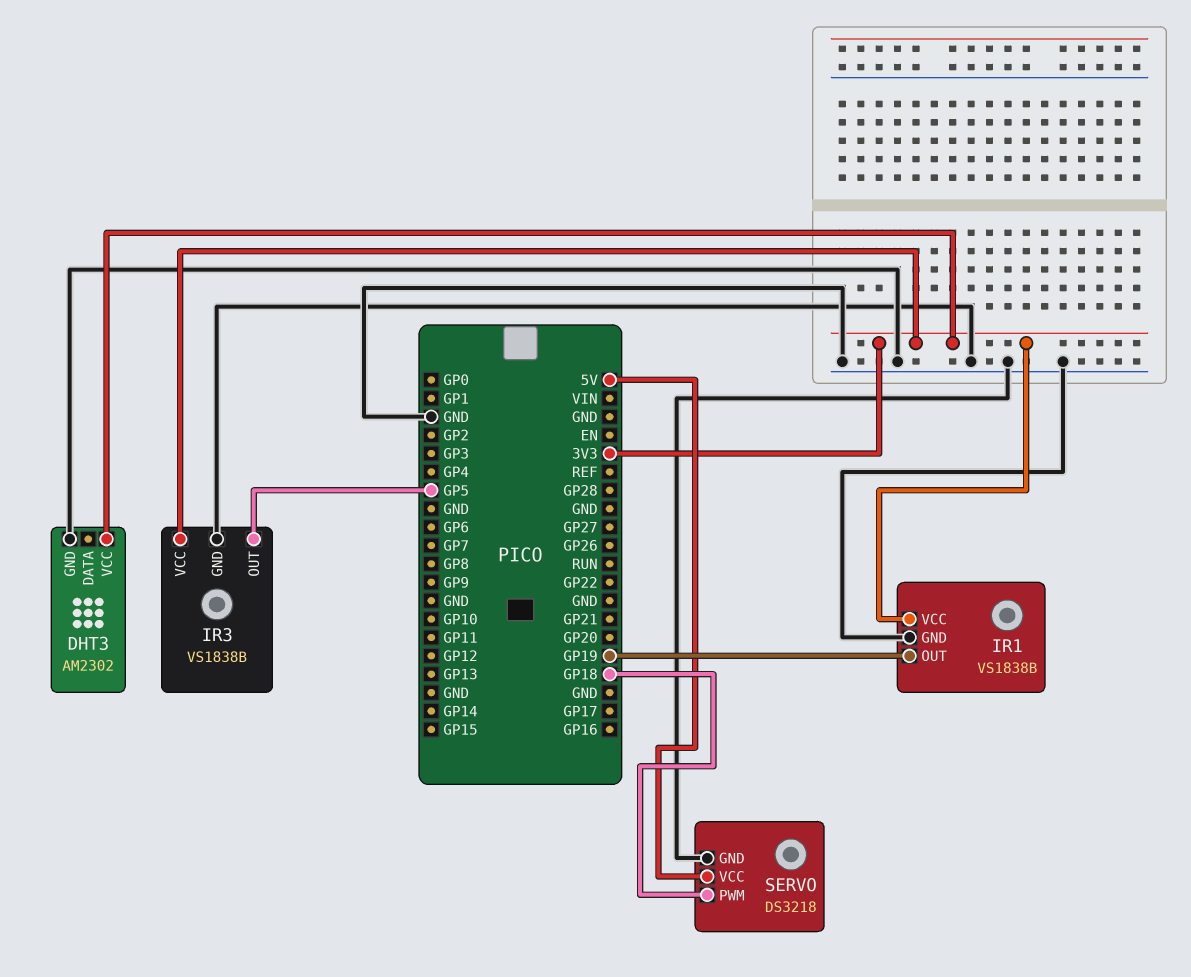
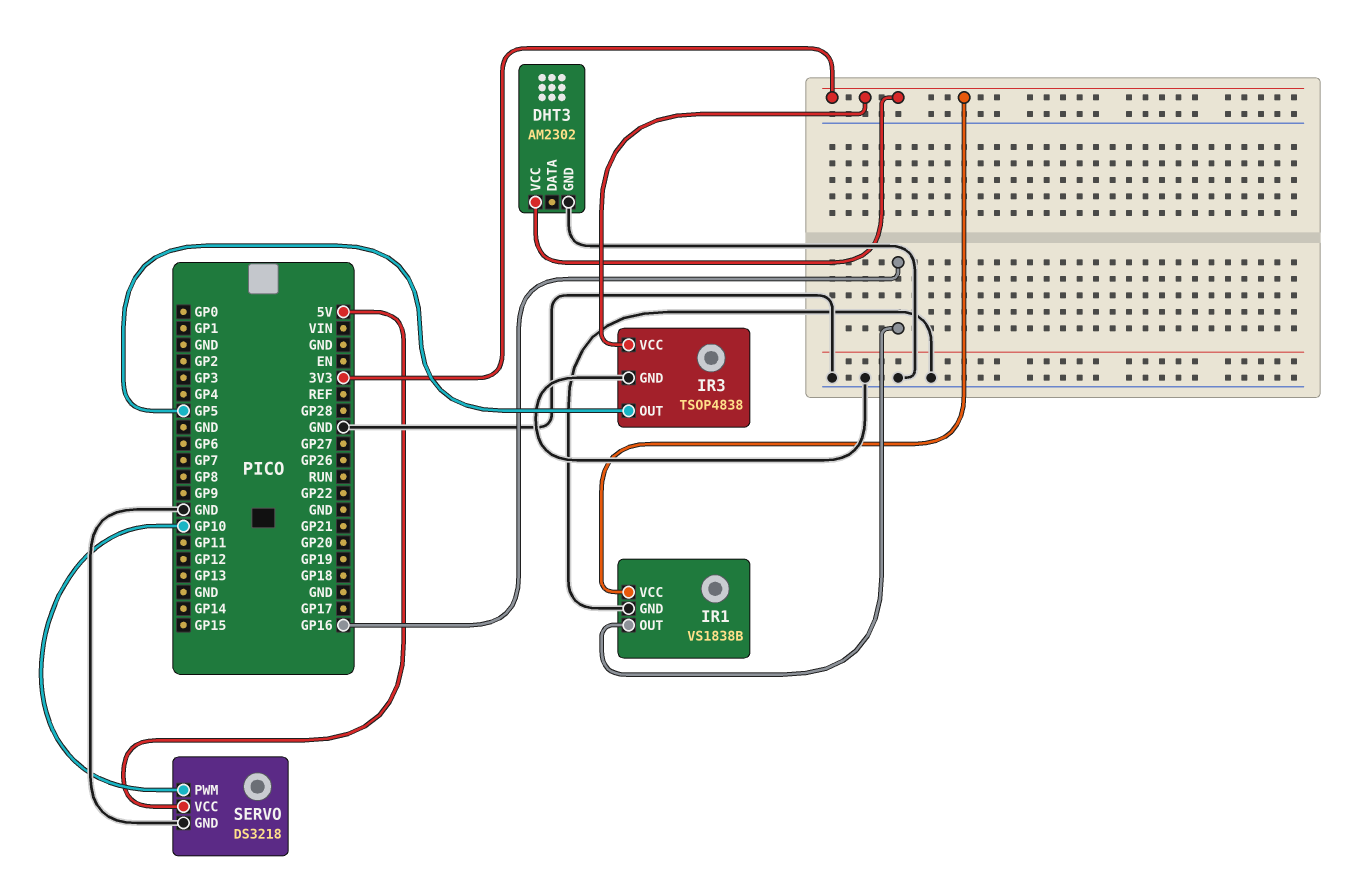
IR1 pin OUT: GP19 -> GP16
IR3: VS1838B -> TSOP4838
SERVO pin PWM: GP18 -> GP10

